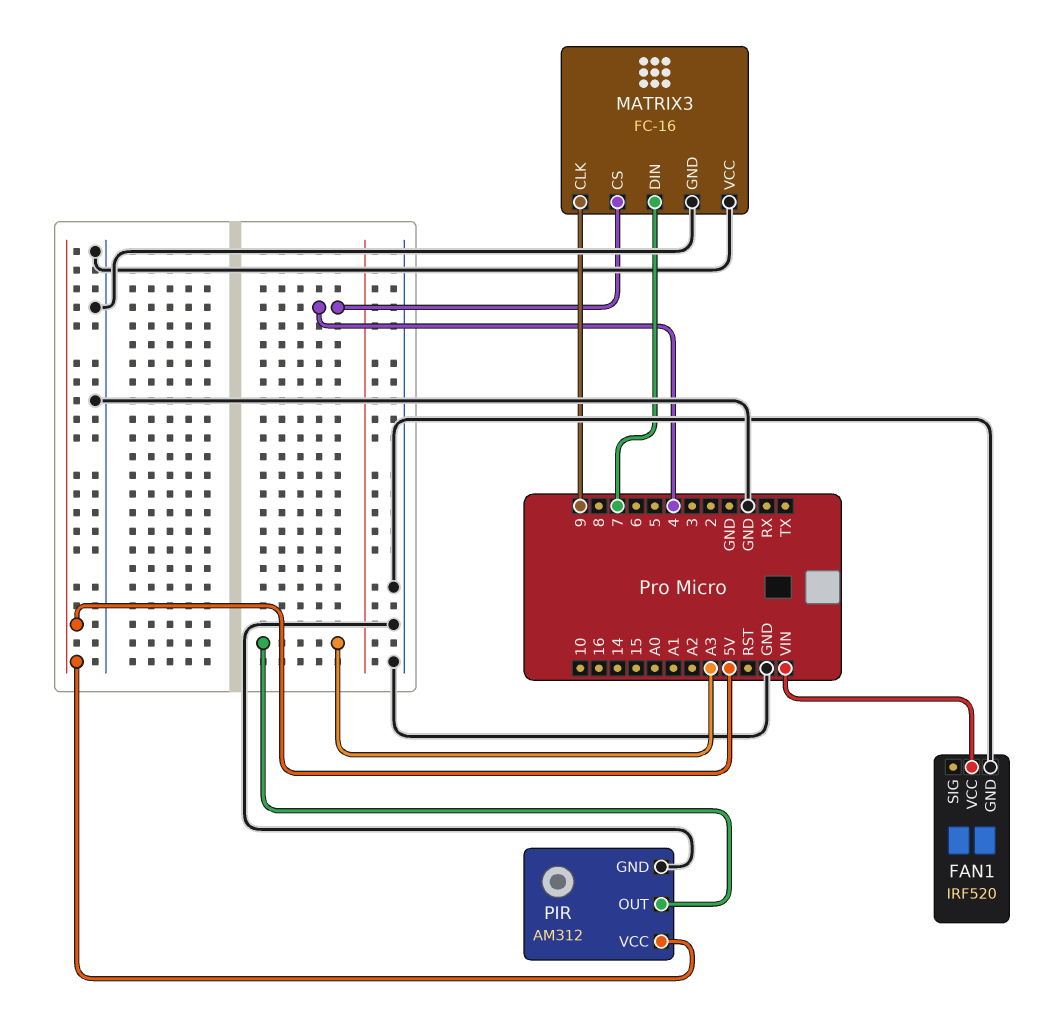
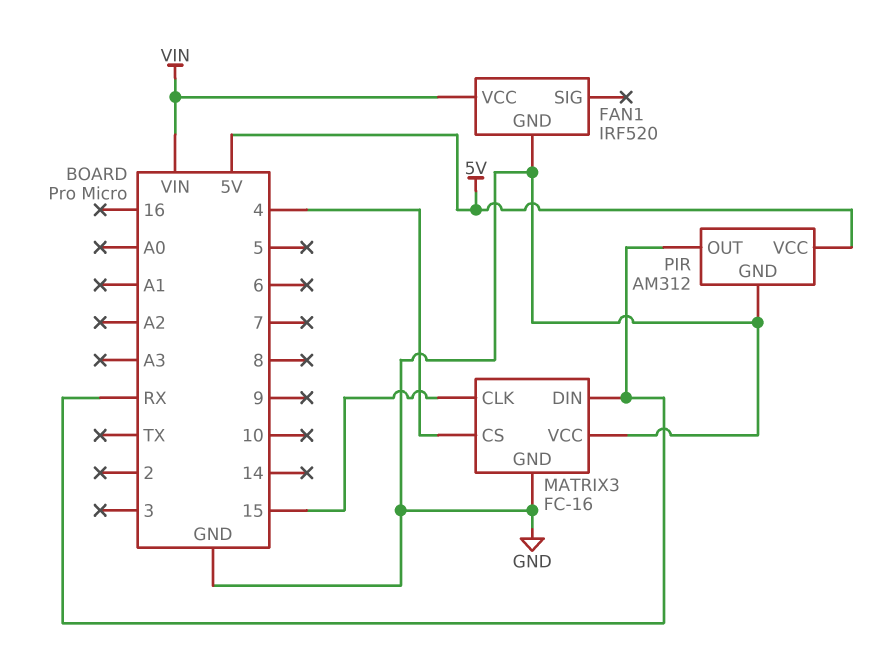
MATRIX3 pin CLK: 9 -> 15
MATRIX3 pin DIN: 7 -> RX
PIR pin OUT: A3 -> RX

